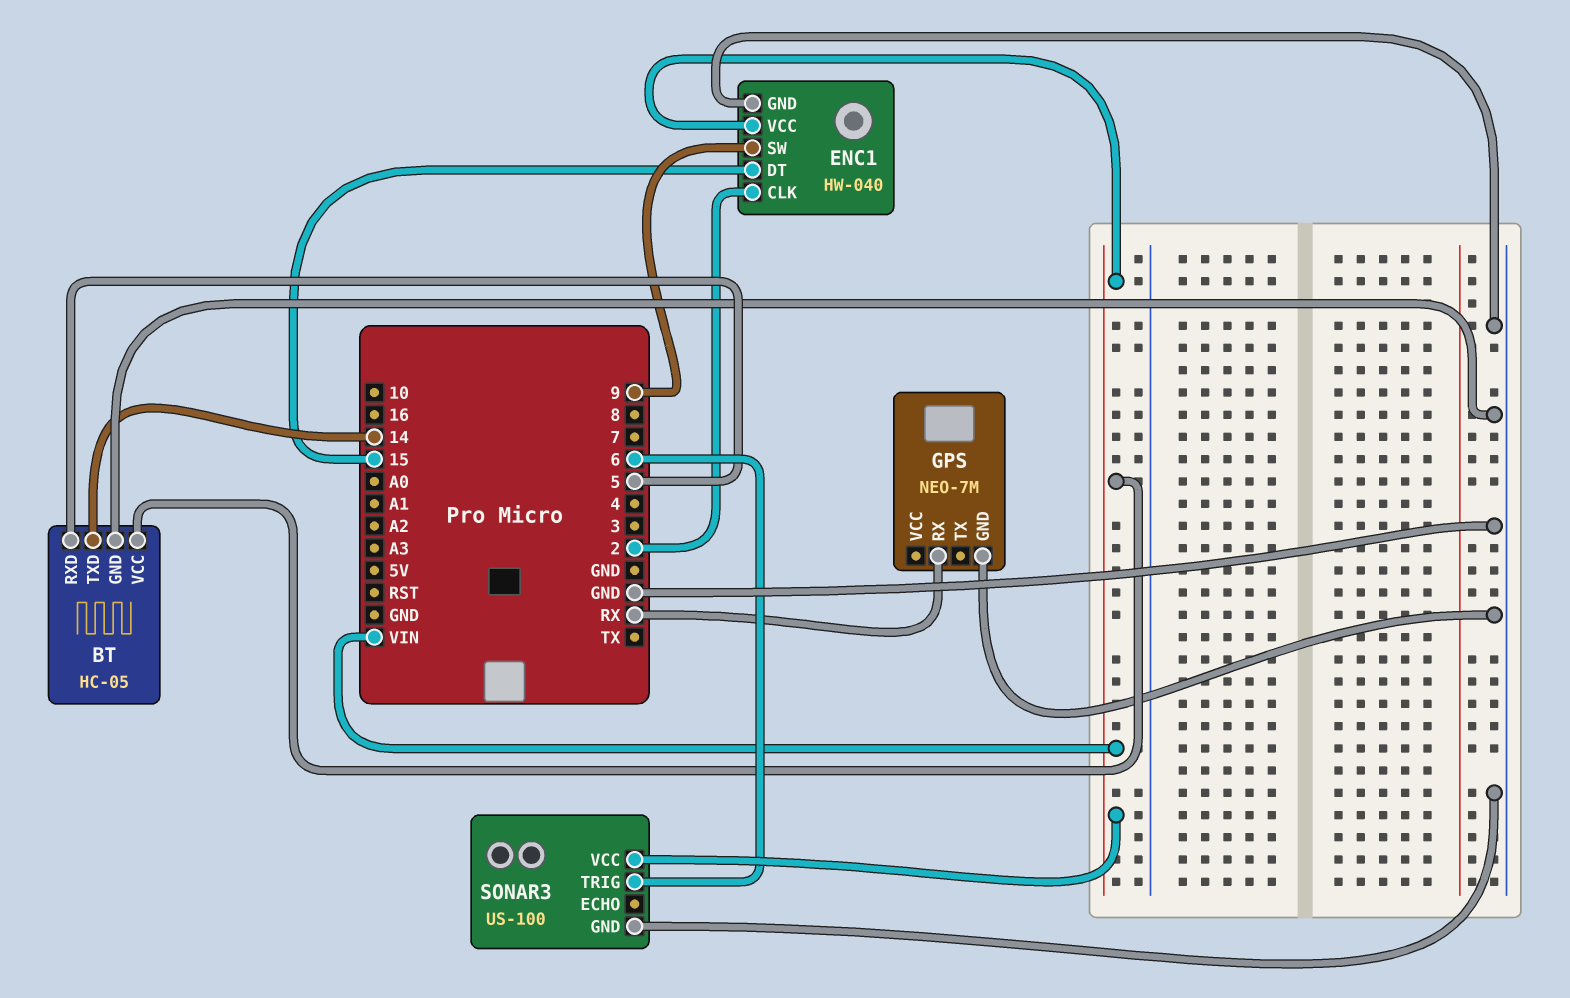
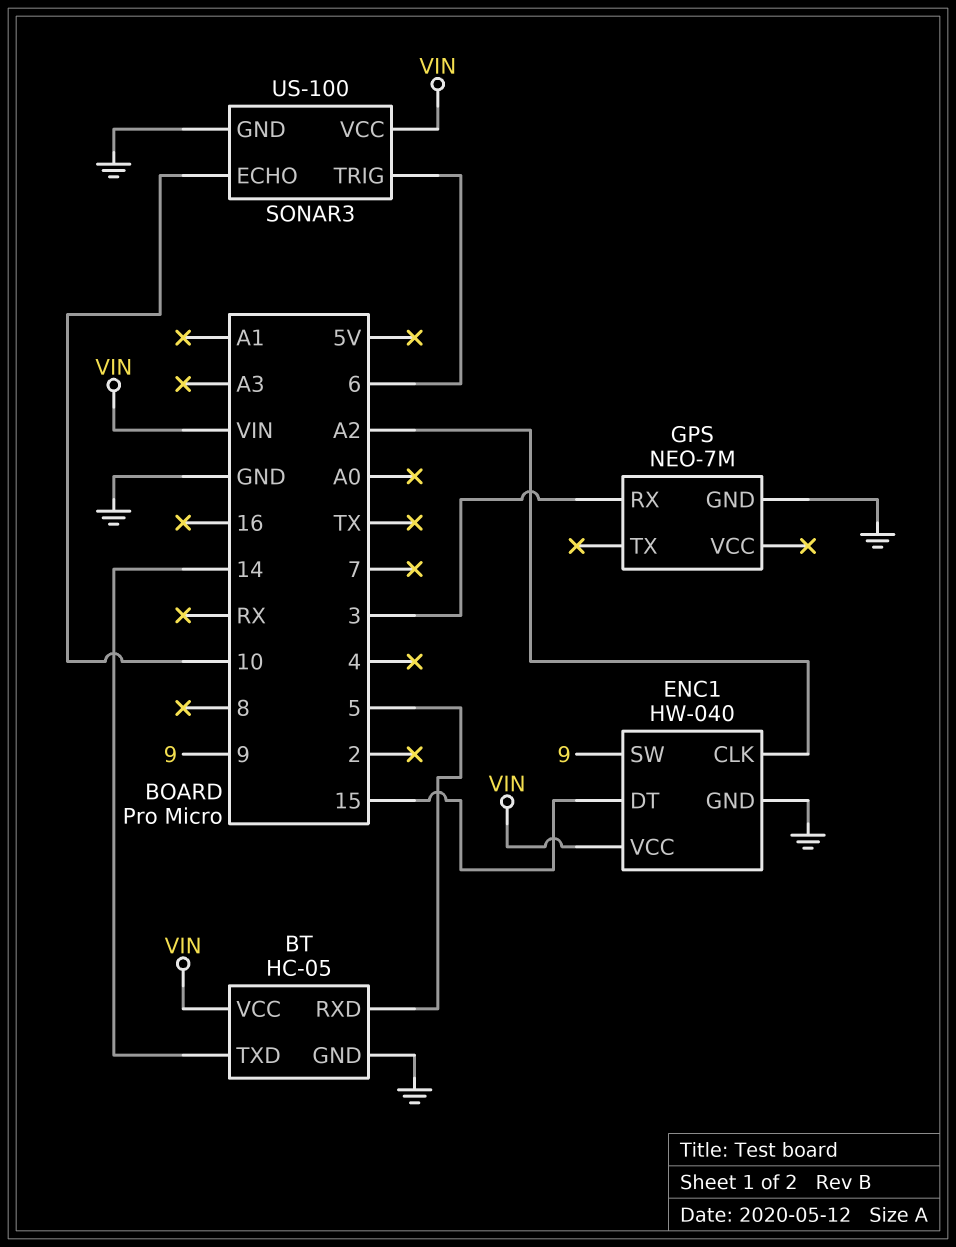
ENC1 pin CLK: 2 -> A2
GPS pin RX: RX -> 3
SONAR3 pin ECHO: none -> 10

